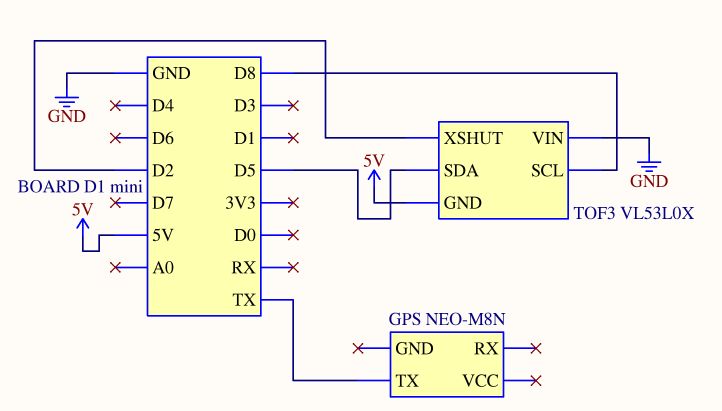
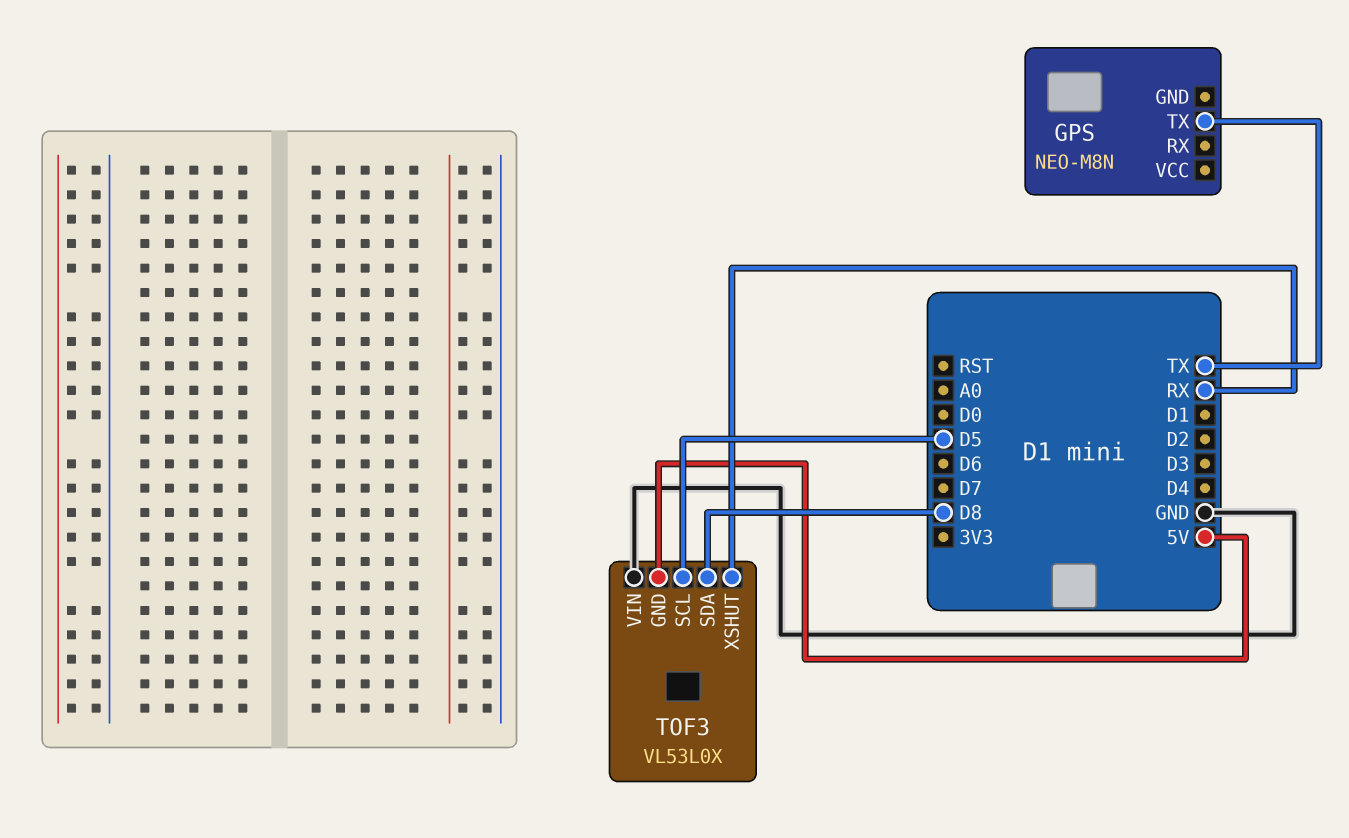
TOF3 pin SCL: D8 -> D5
TOF3 pin SDA: D5 -> D8
TOF3 pin XSHUT: D2 -> RX

